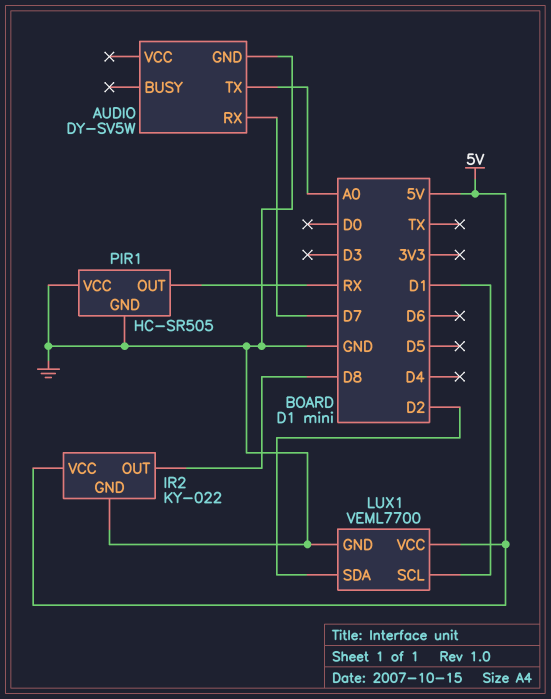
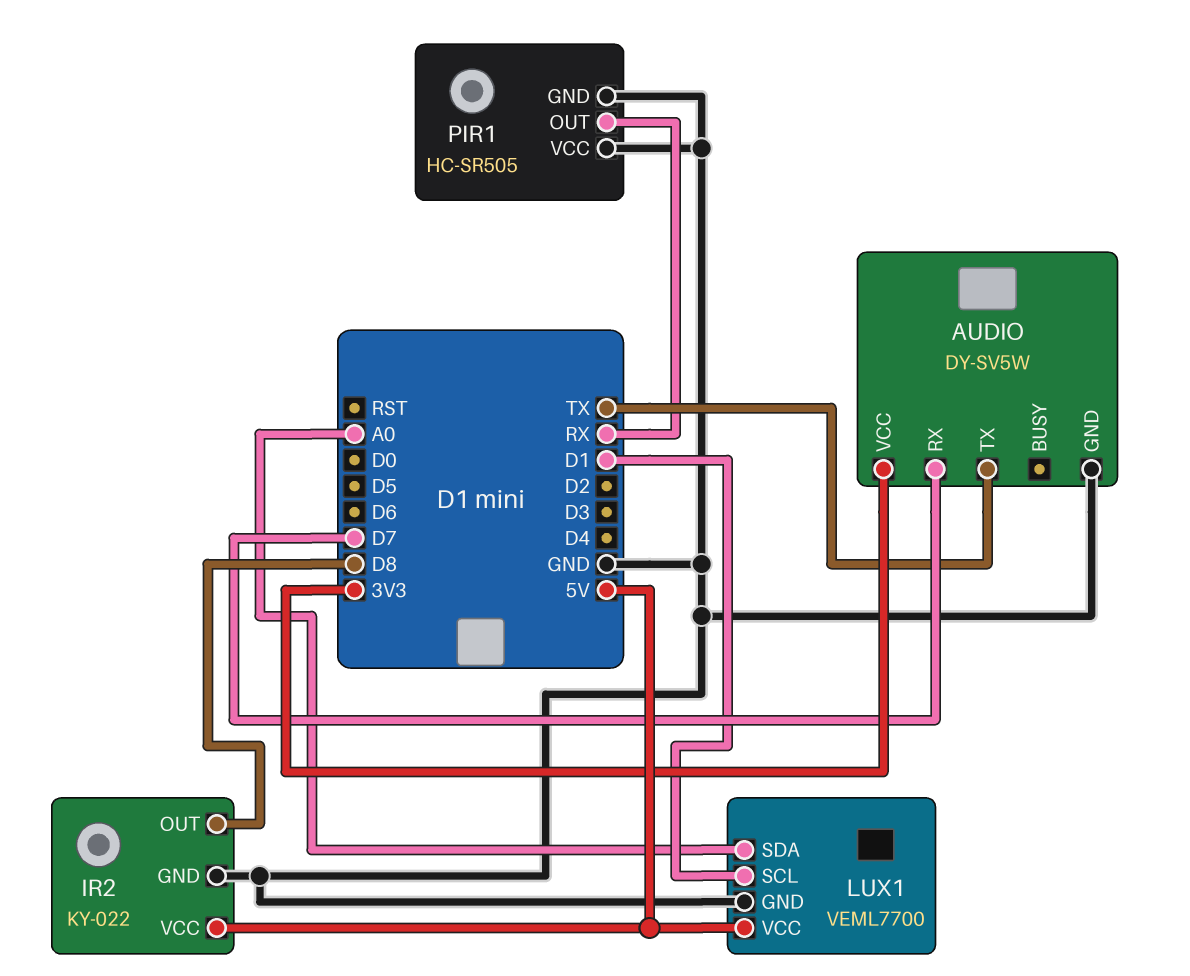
AUDIO pin TX: A0 -> TX
AUDIO pin VCC: none -> 3V3
LUX1 pin SDA: D2 -> A0

